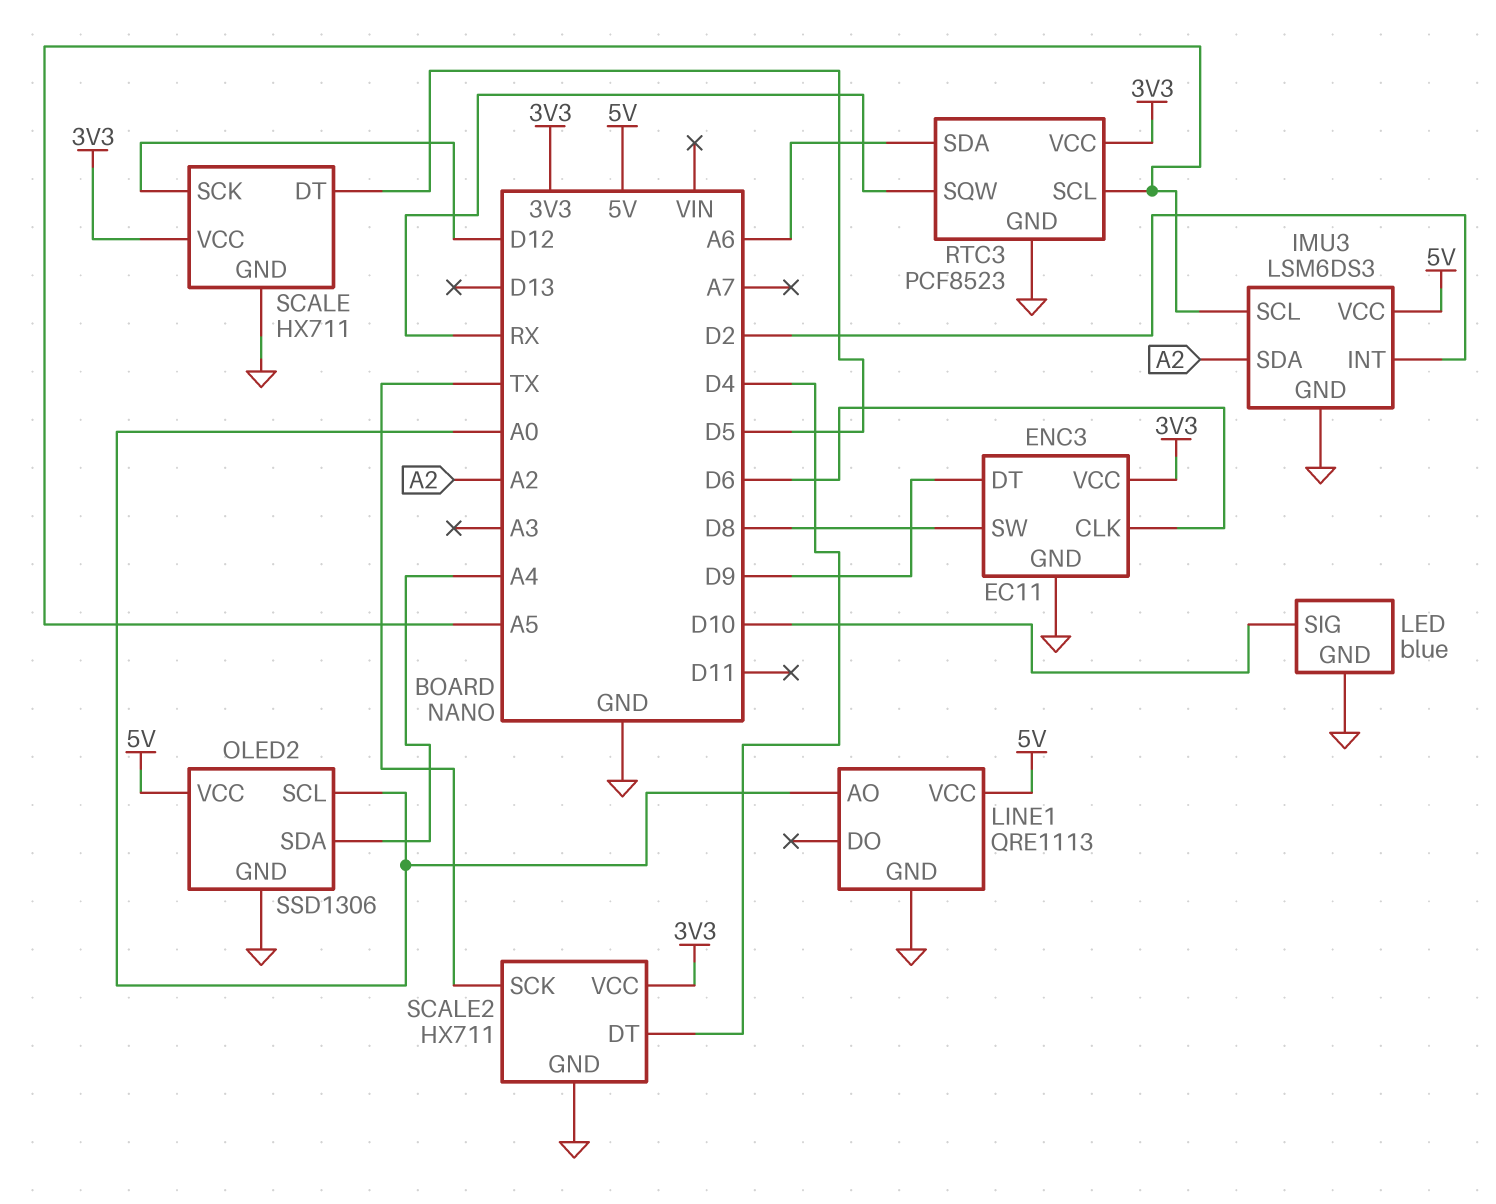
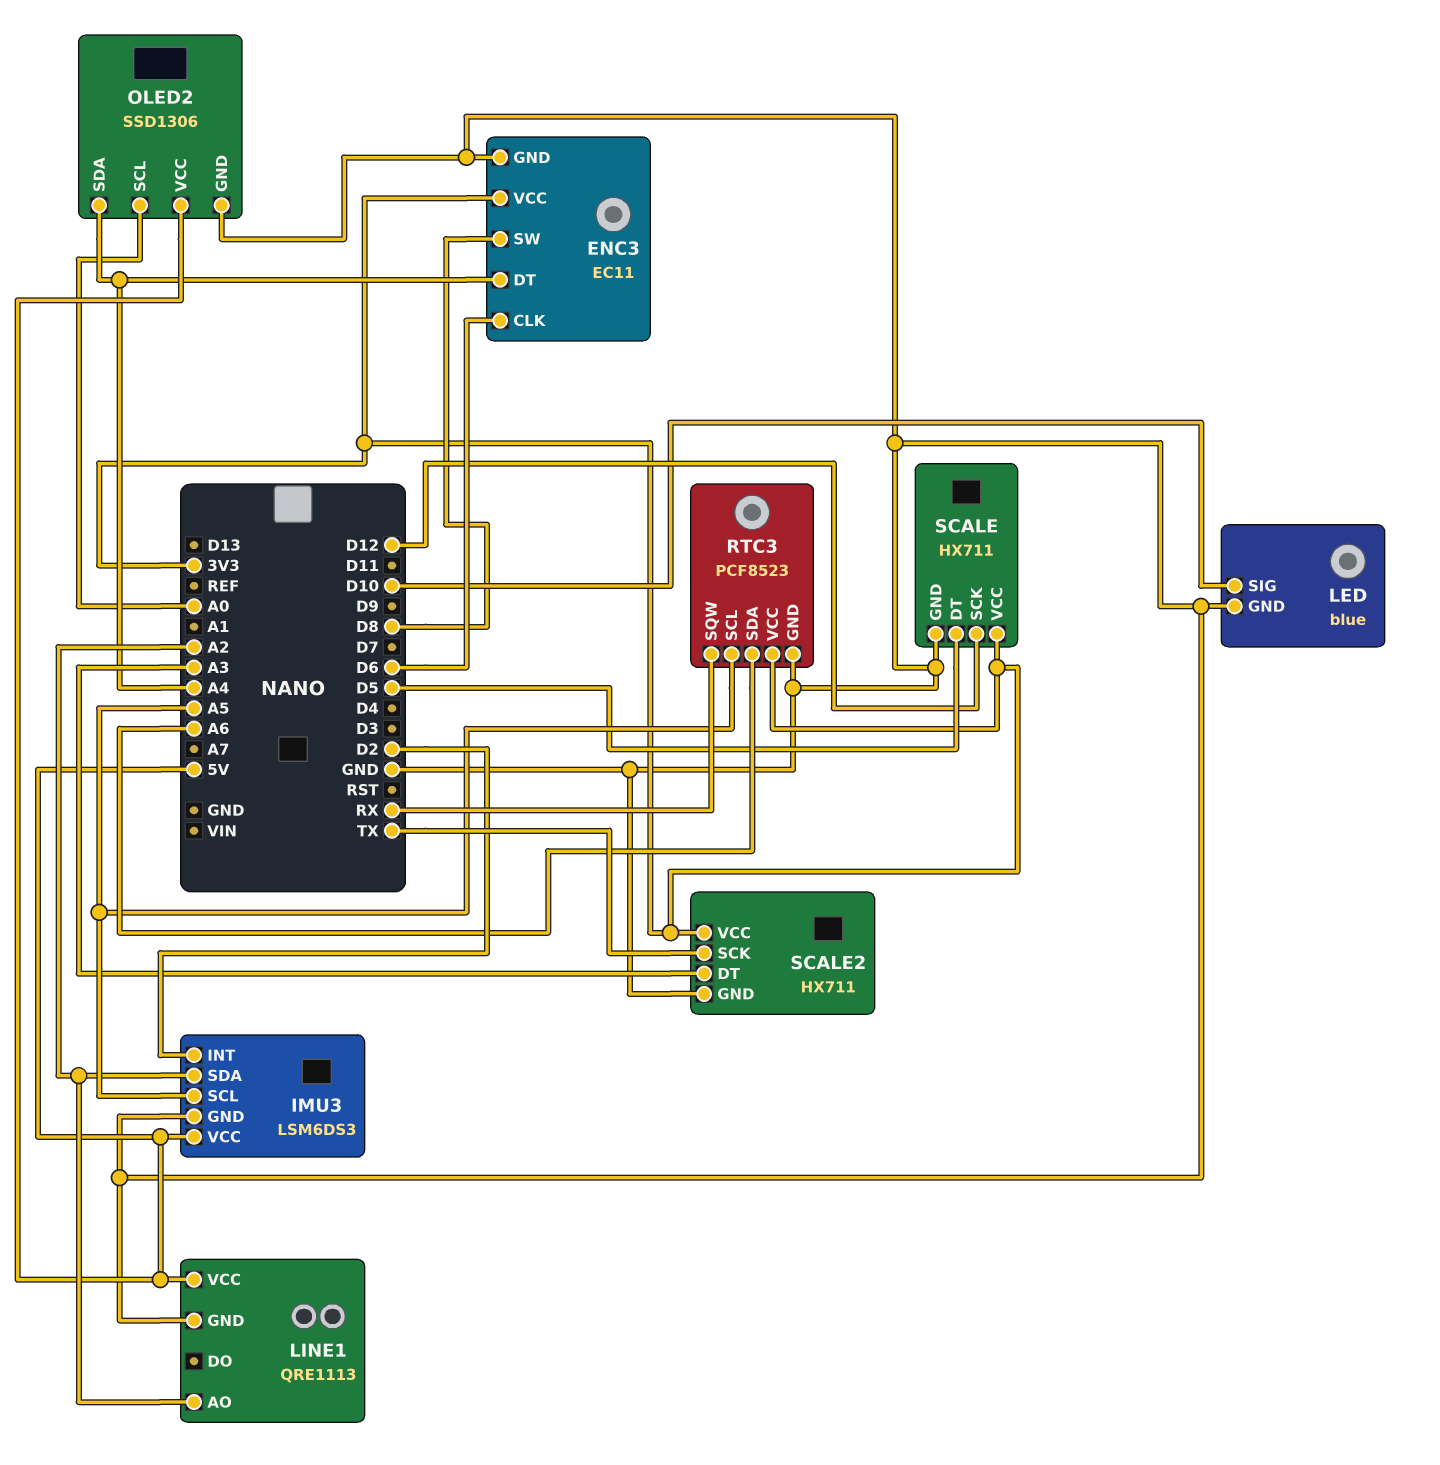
ENC3 pin DT: D9 -> A4
LINE1 pin AO: A0 -> A2
SCALE2 pin DT: D4 -> A3

